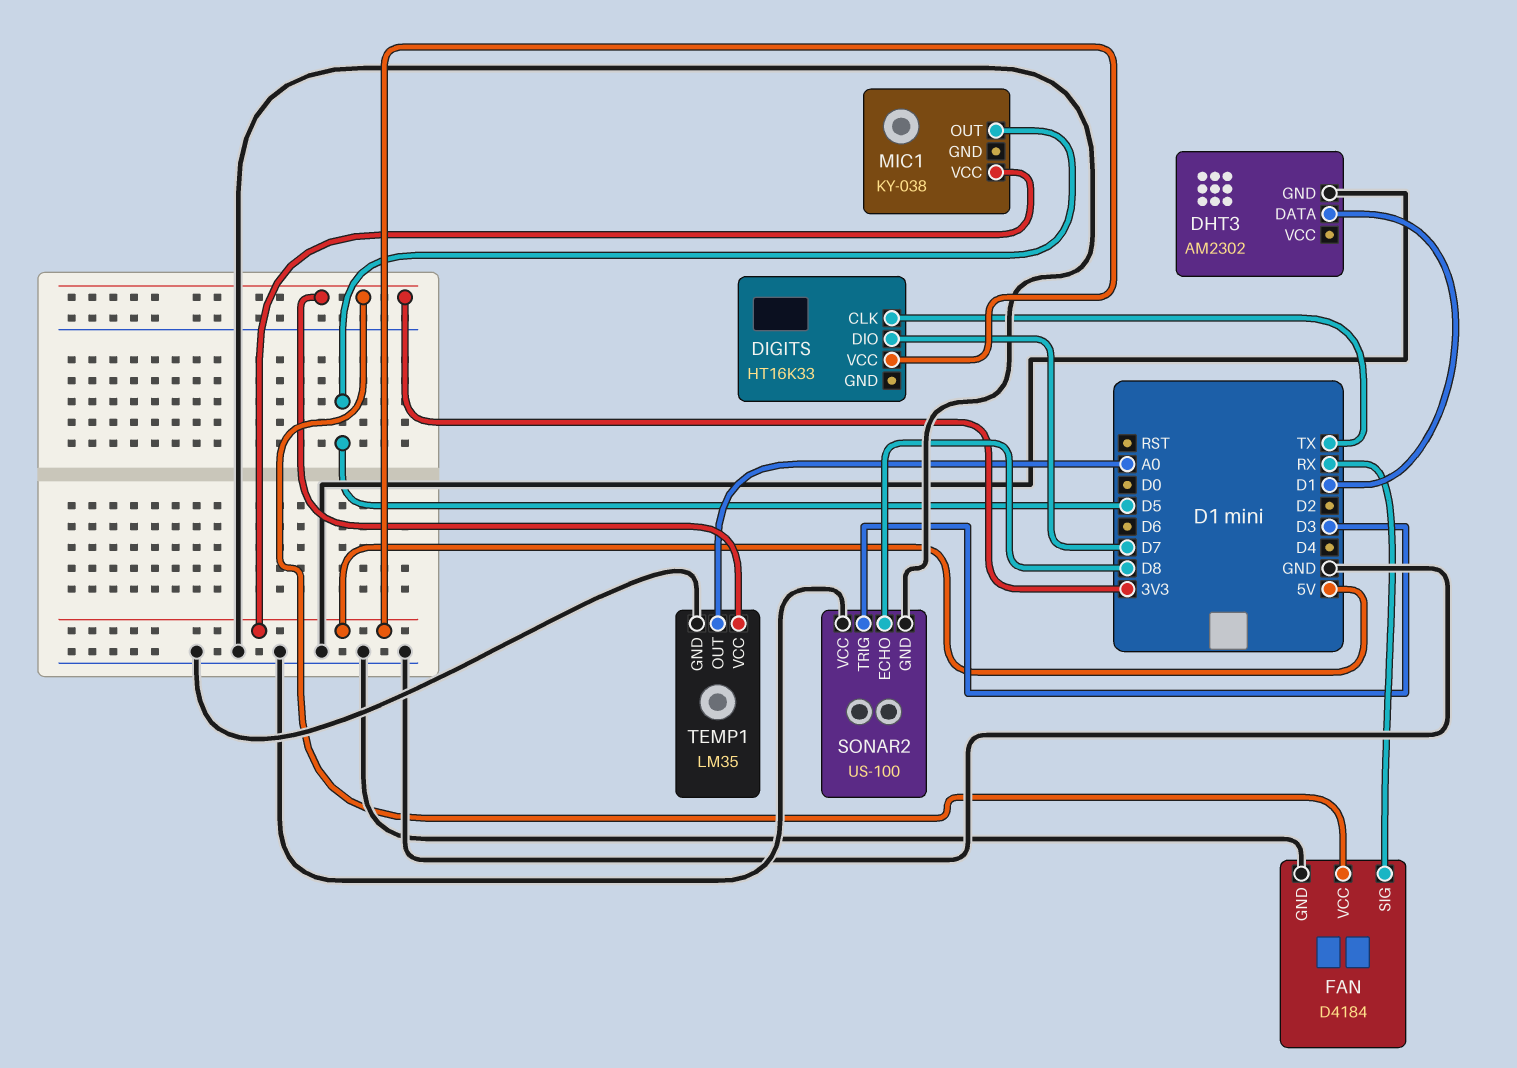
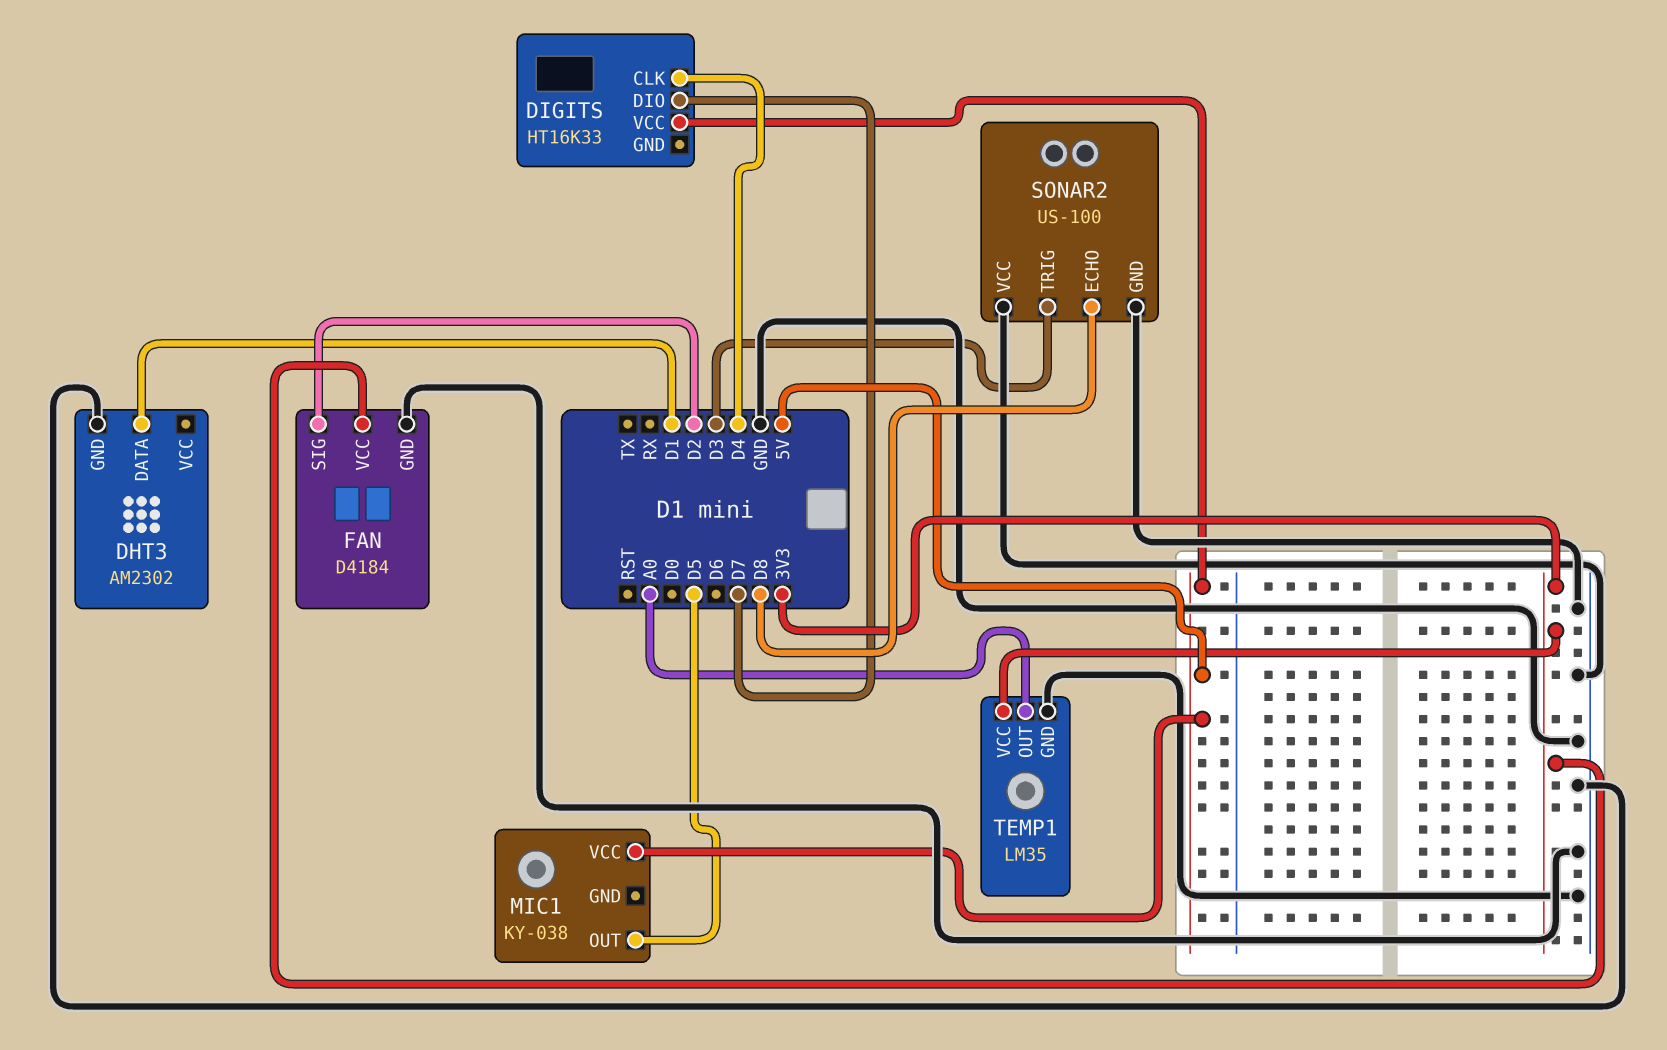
DIGITS pin CLK: TX -> D4
FAN pin SIG: RX -> D2

